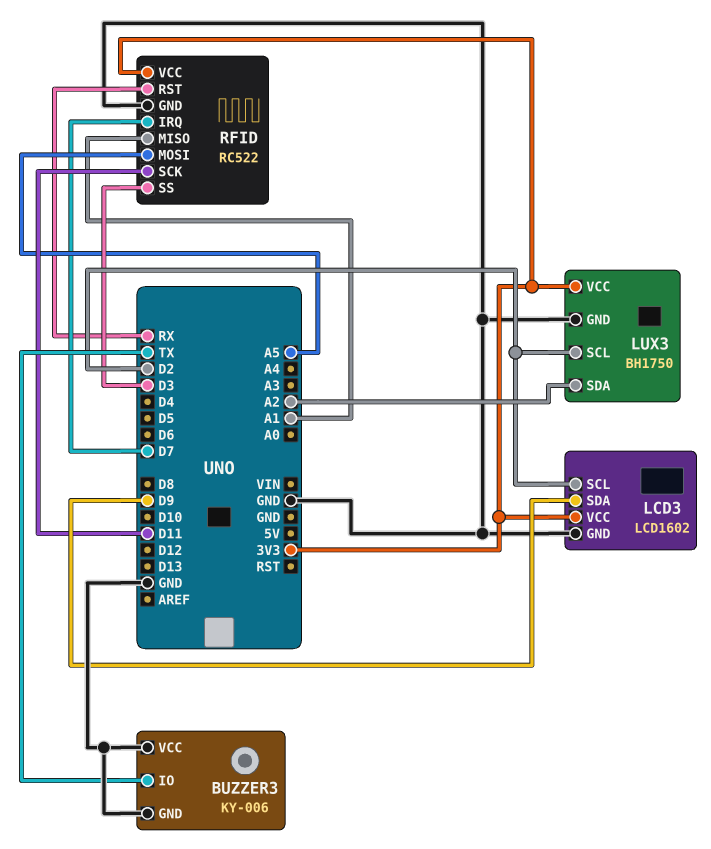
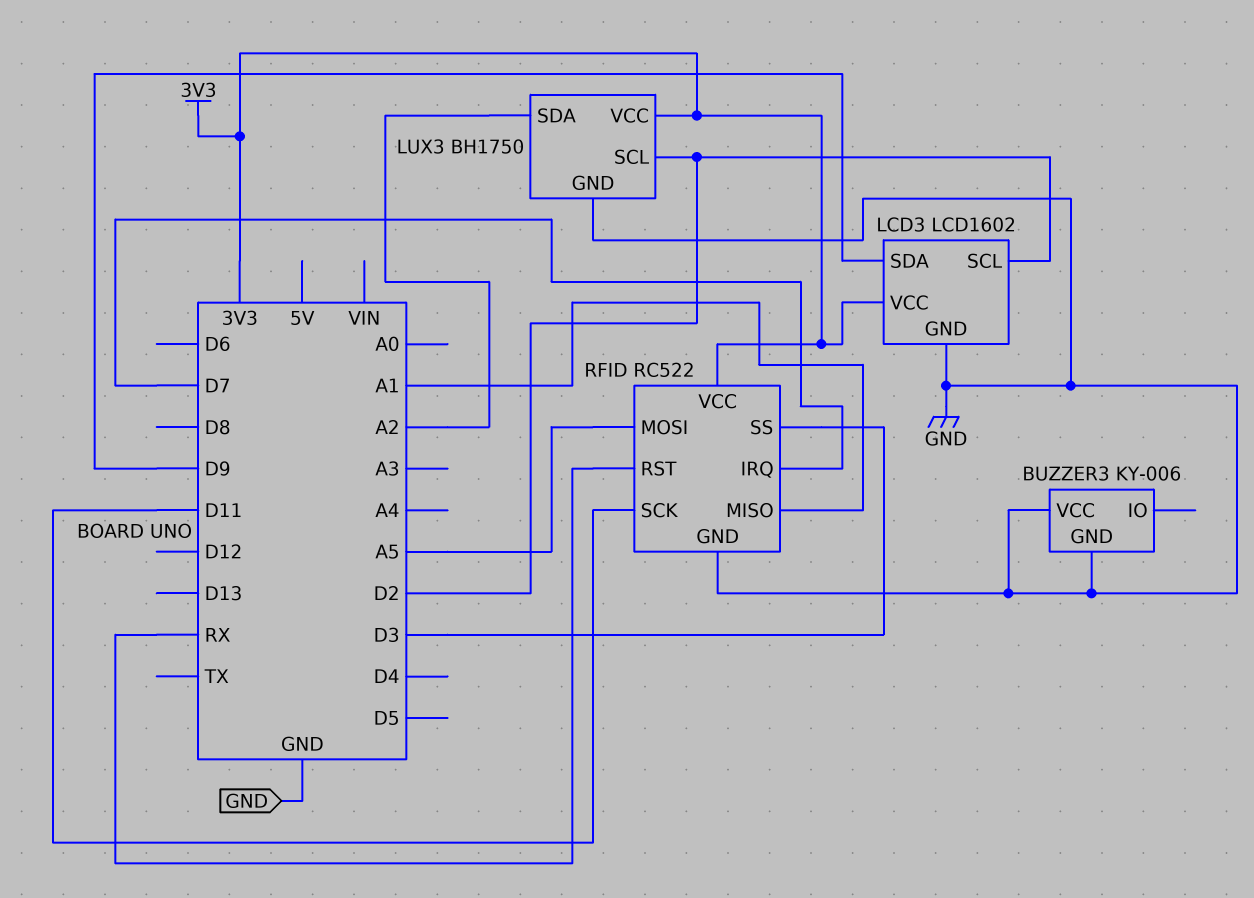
BUZZER3 pin IO: TX -> none

